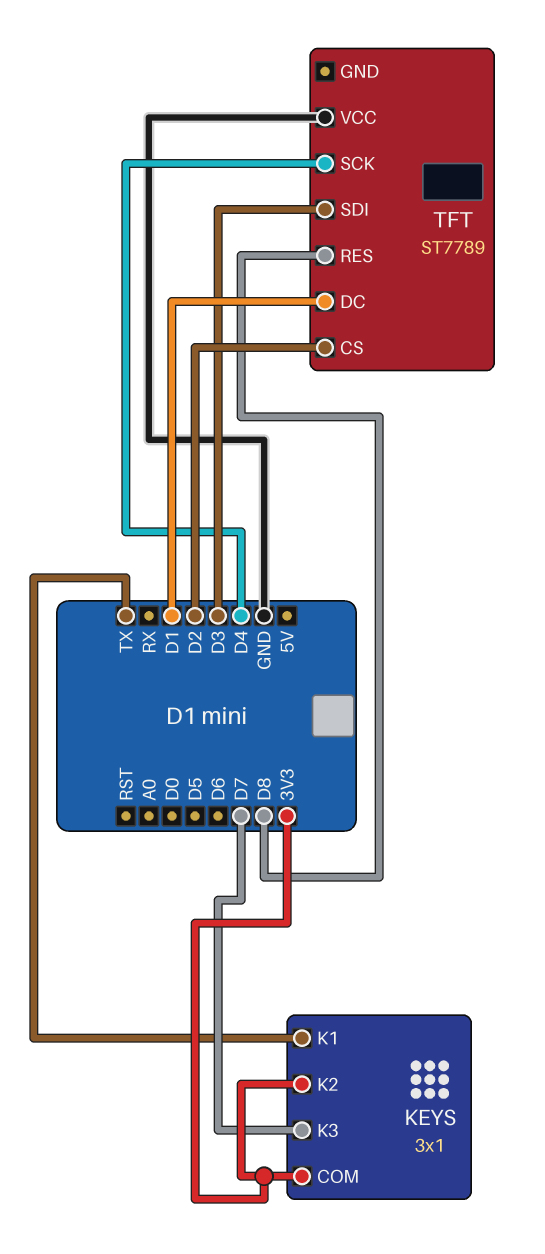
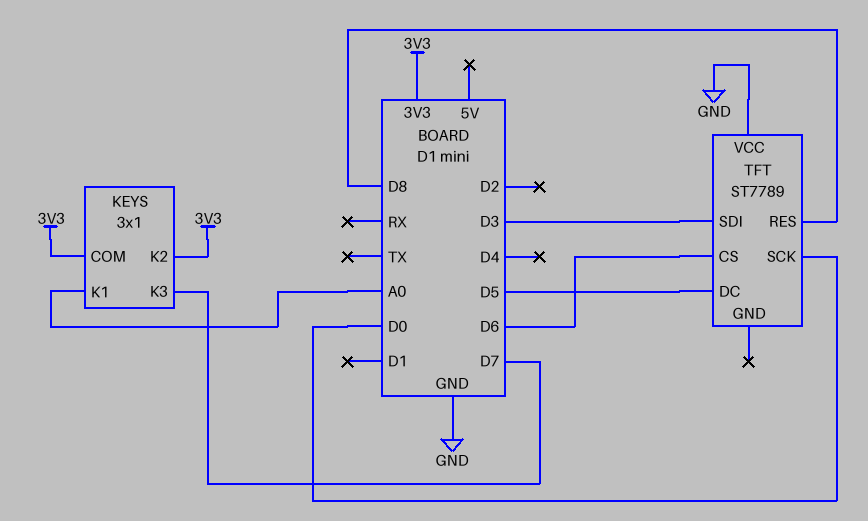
KEYS pin K1: TX -> A0
TFT pin CS: D2 -> D6
TFT pin DC: D1 -> D5
TFT pin SCK: D4 -> D0

